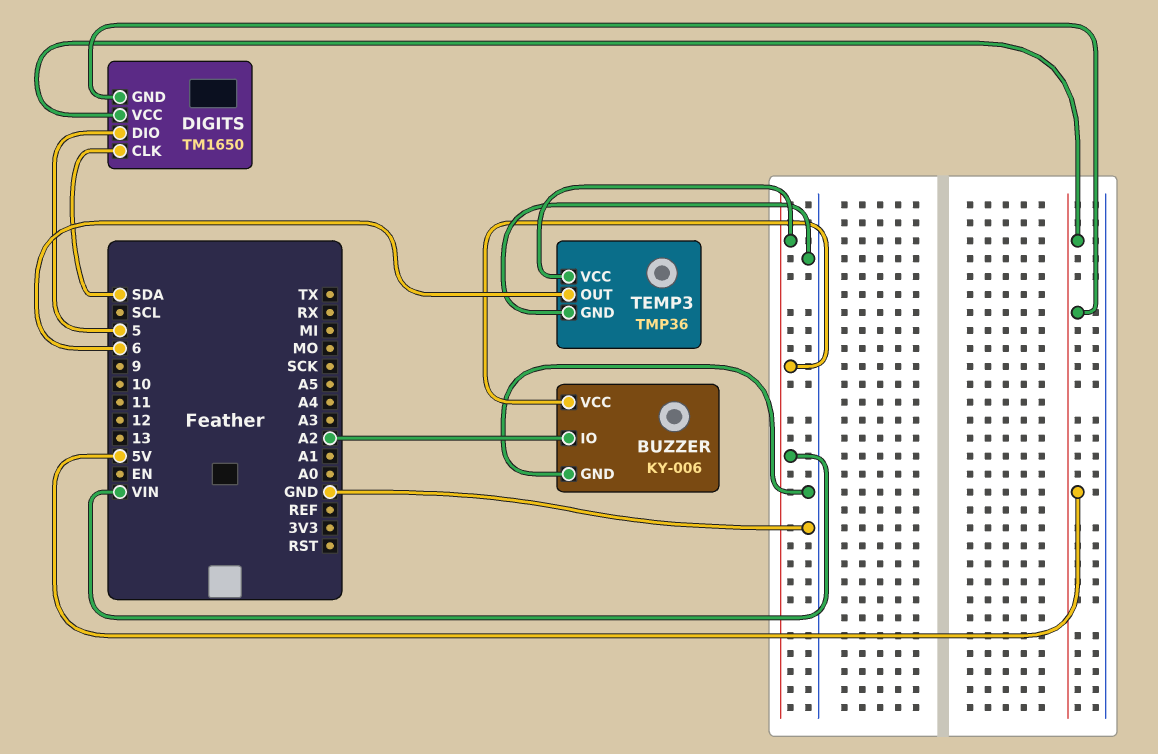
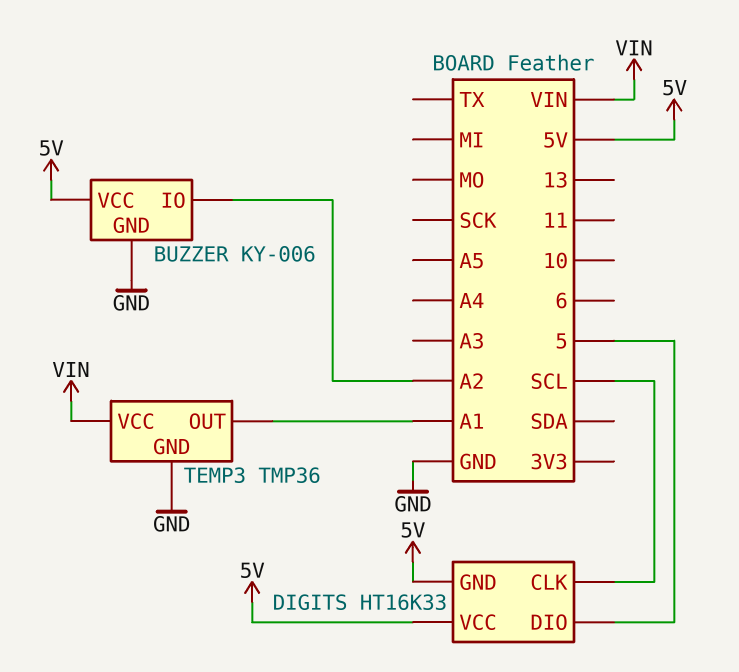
BUZZER pin VCC: VIN -> 5V
DIGITS: TM1650 -> HT16K33
DIGITS pin CLK: SDA -> SCL
TEMP3 pin OUT: 6 -> A1

